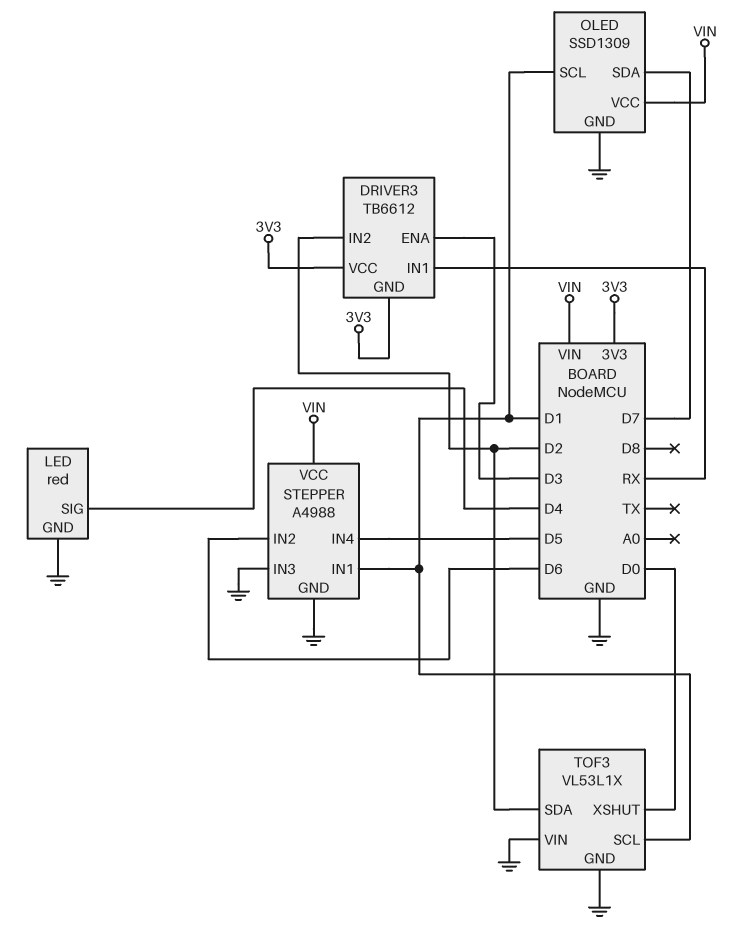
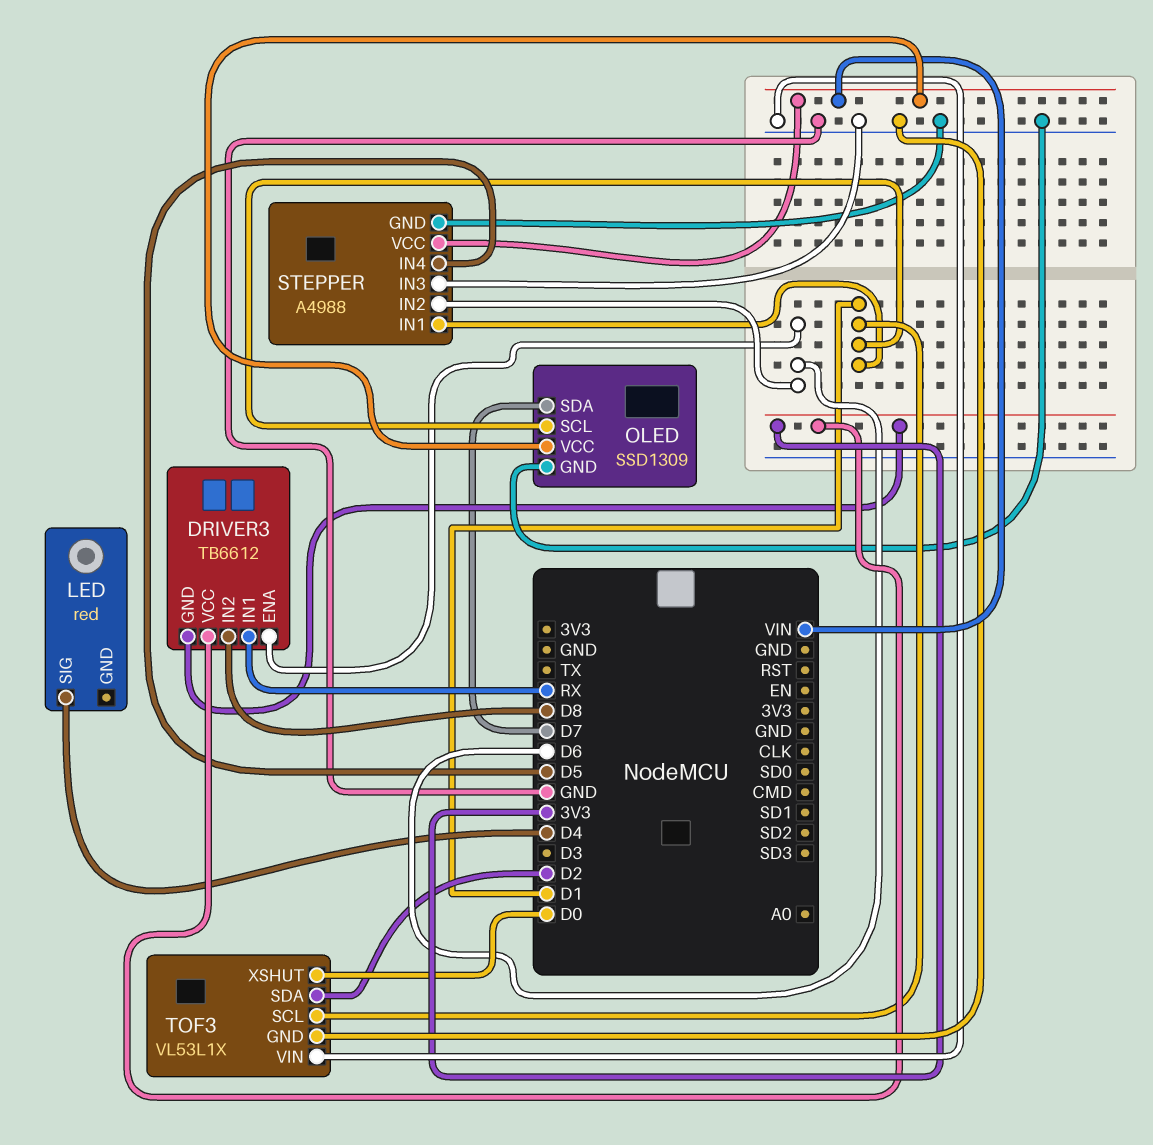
DRIVER3 pin ENA: D3 -> D6
DRIVER3 pin IN2: D2 -> D8
LED pin GND: GND -> none

